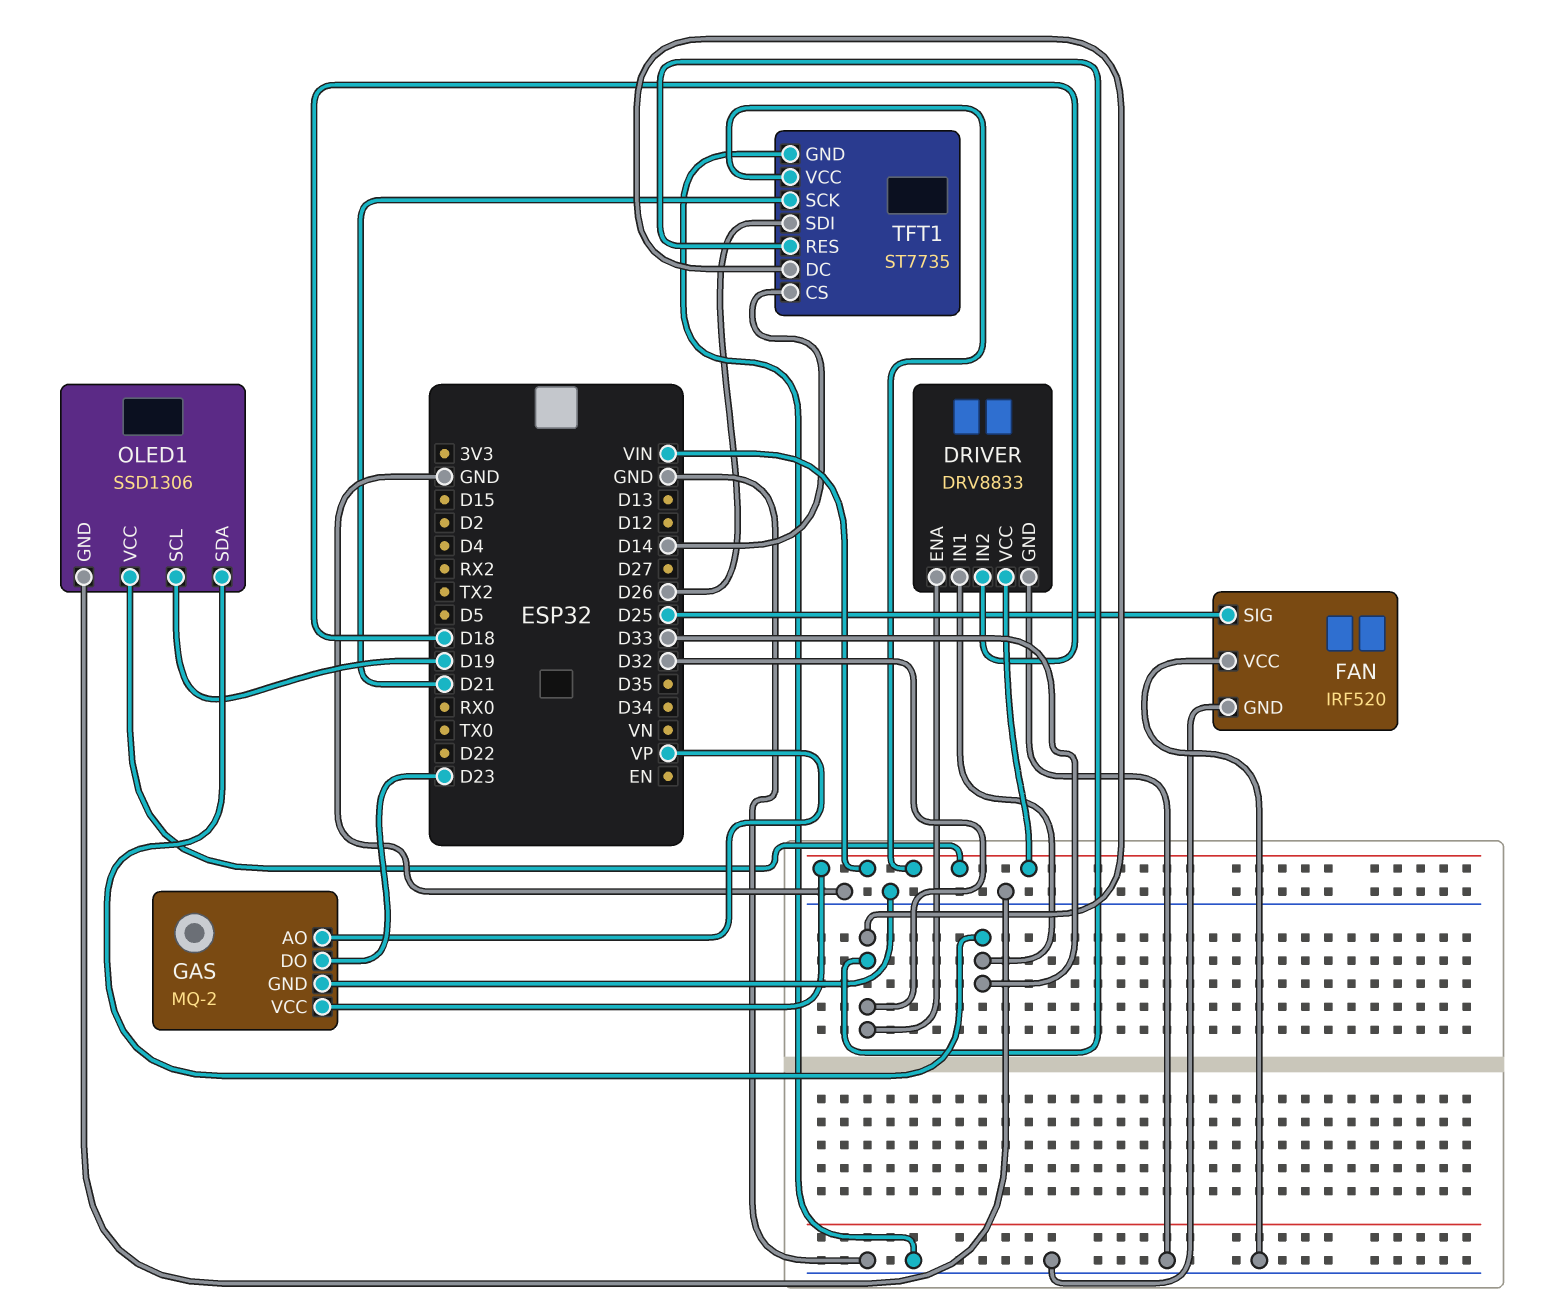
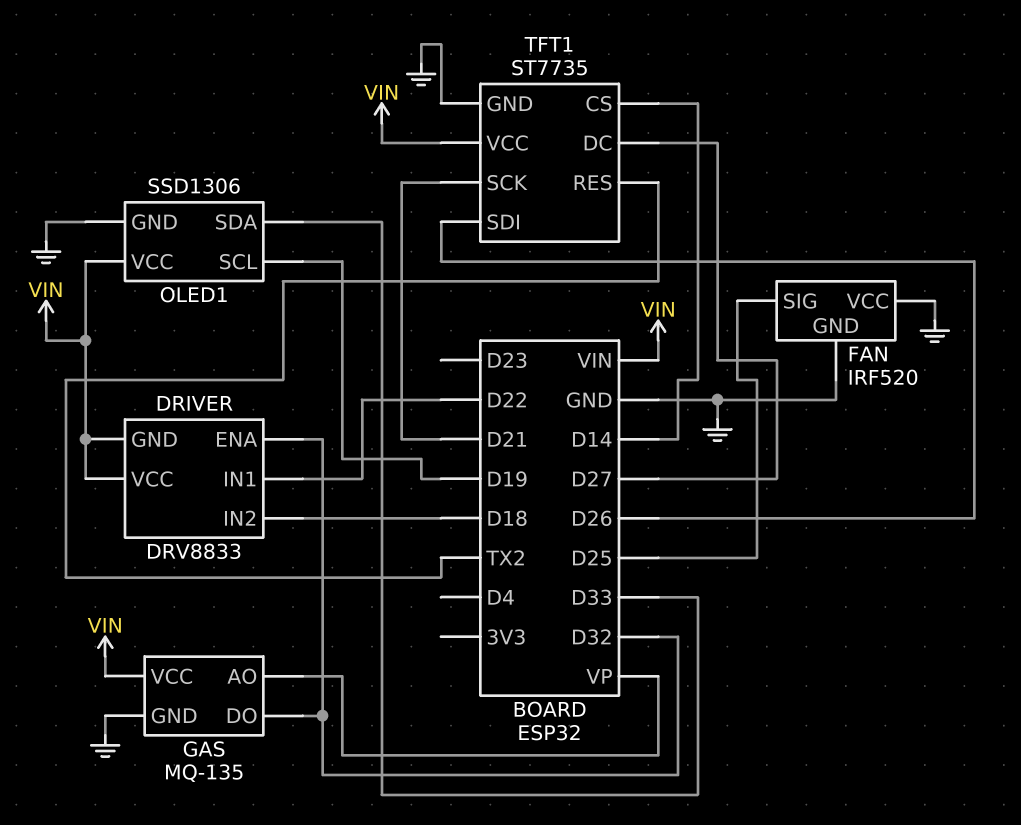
DRIVER pin GND: GND -> VIN
DRIVER pin IN1: D33 -> D22
GAS: MQ-2 -> MQ-135
GAS pin DO: D23 -> D32
TFT1 pin DC: D32 -> D27
TFT1 pin RES: D32 -> TX2

